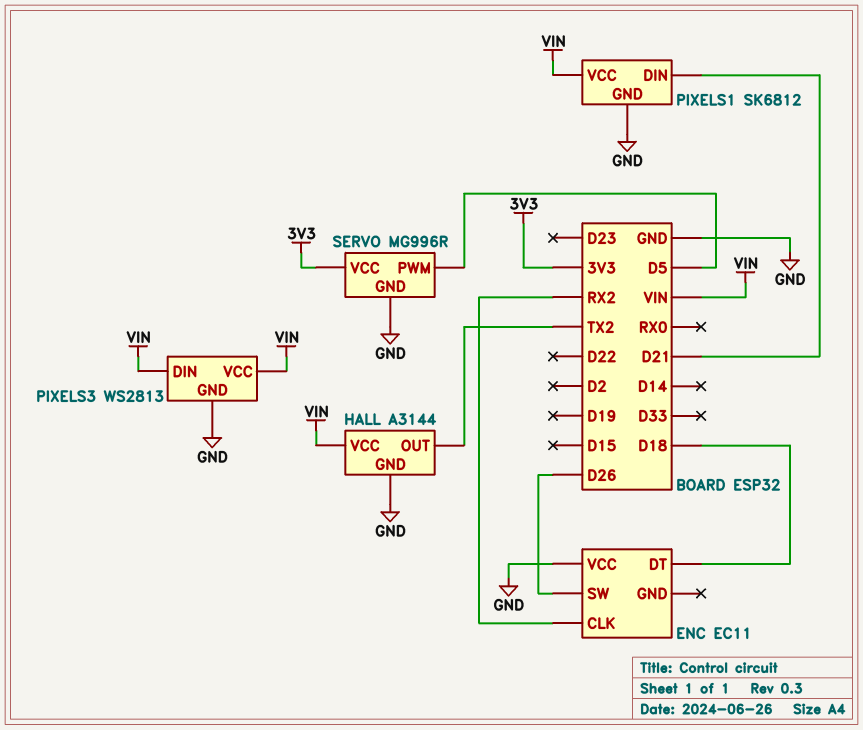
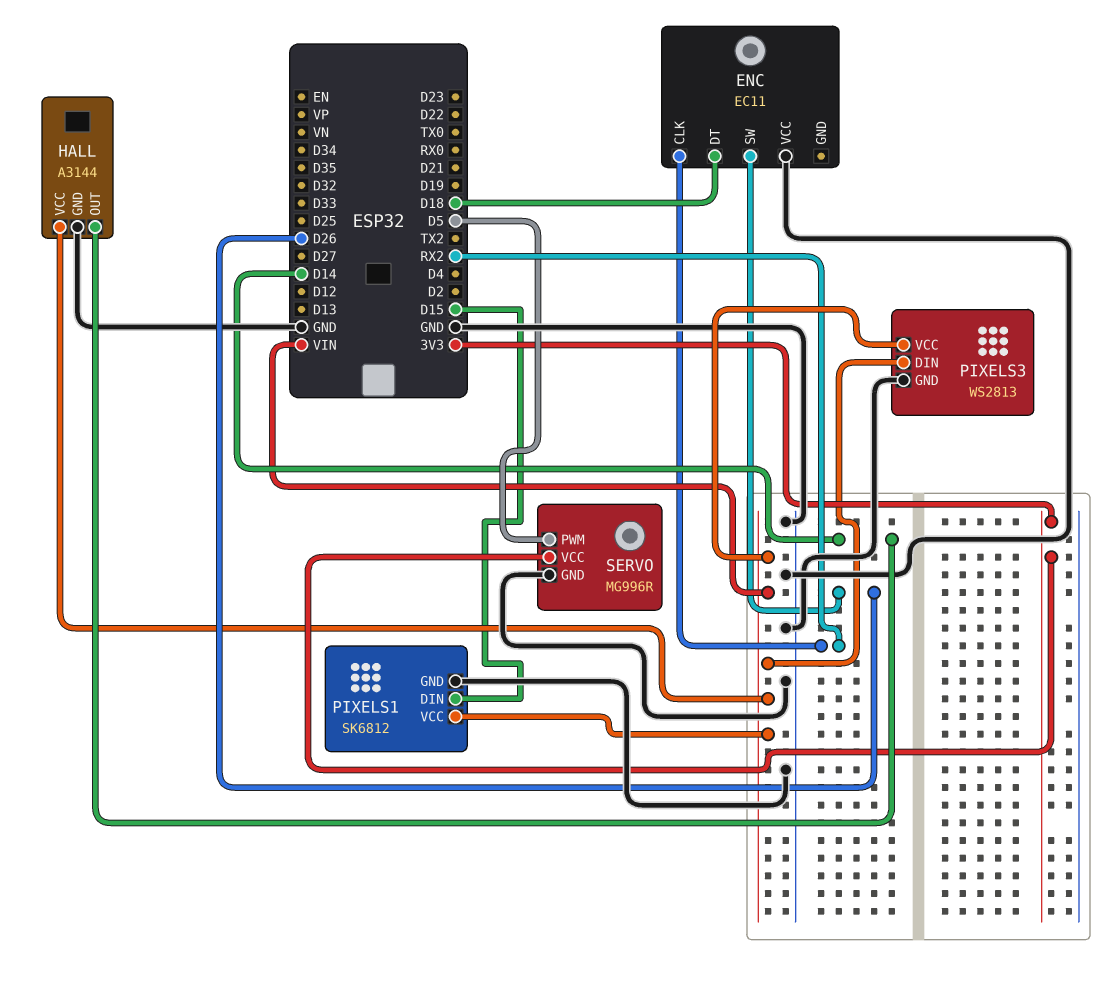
HALL pin OUT: TX2 -> D14
PIXELS1 pin DIN: D21 -> D15

